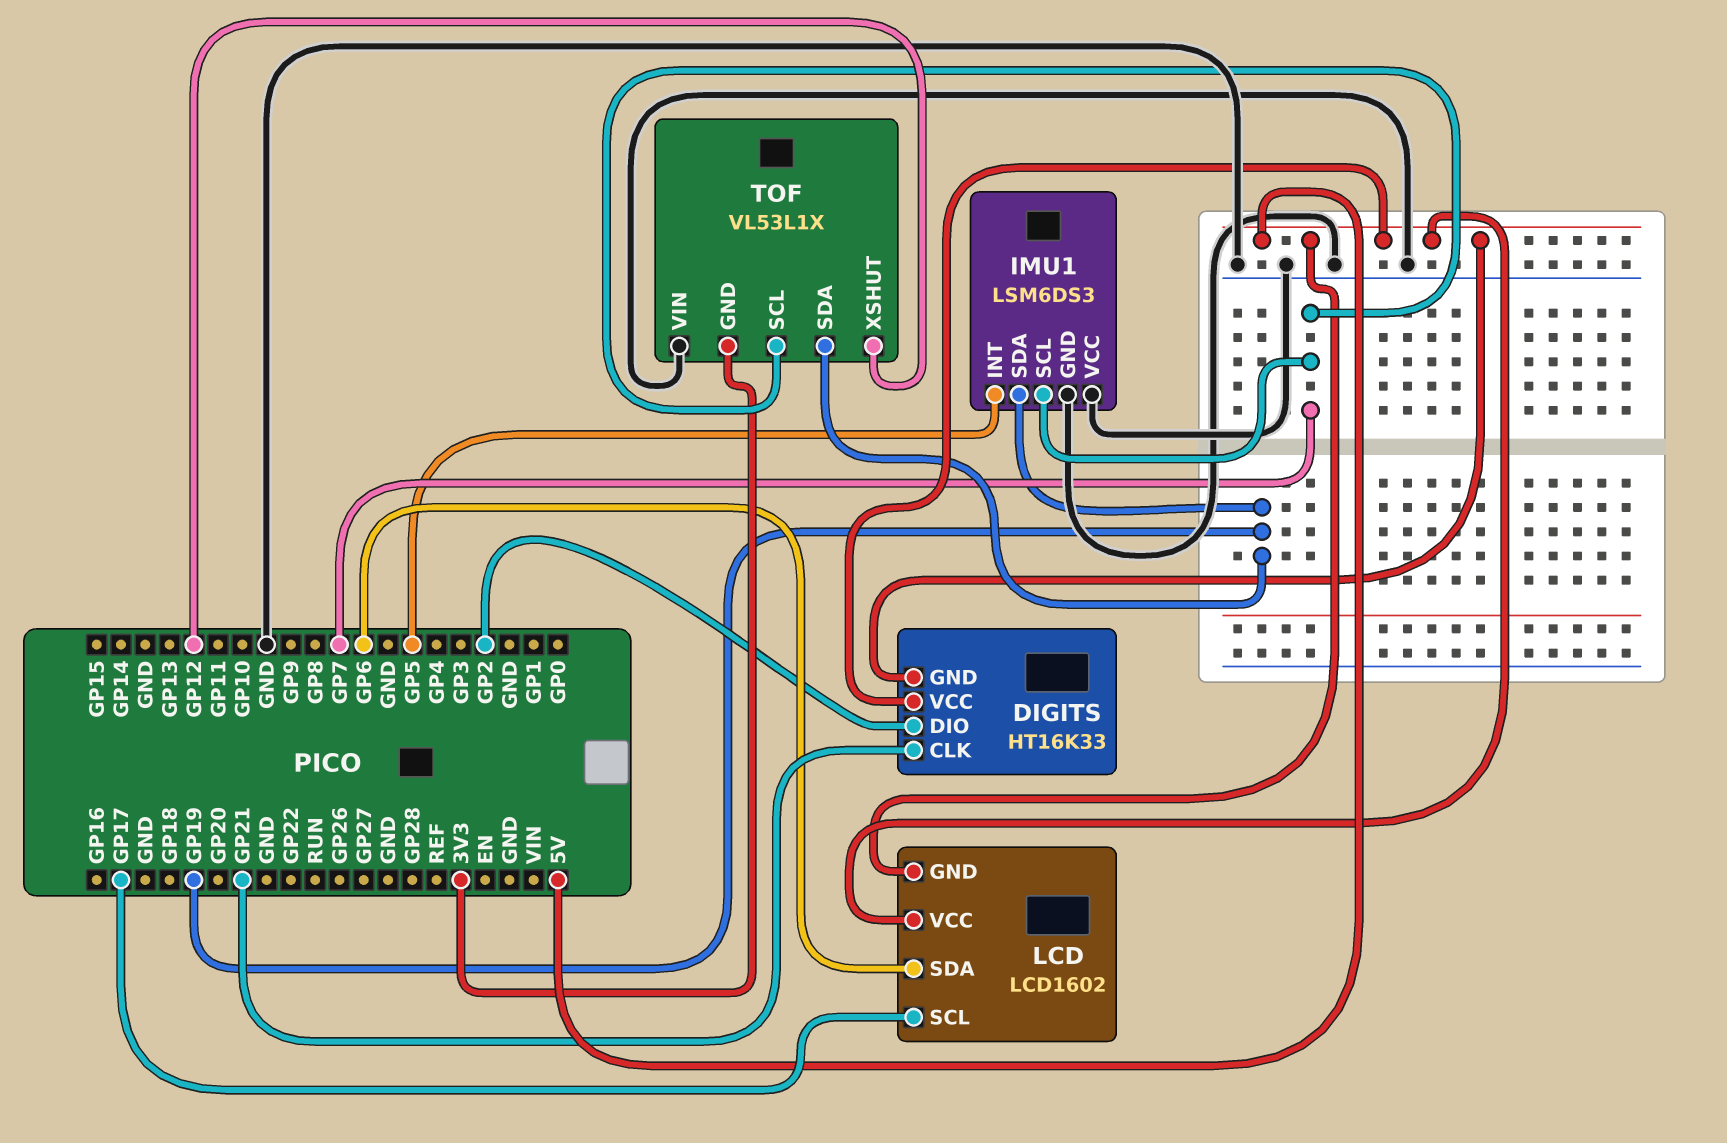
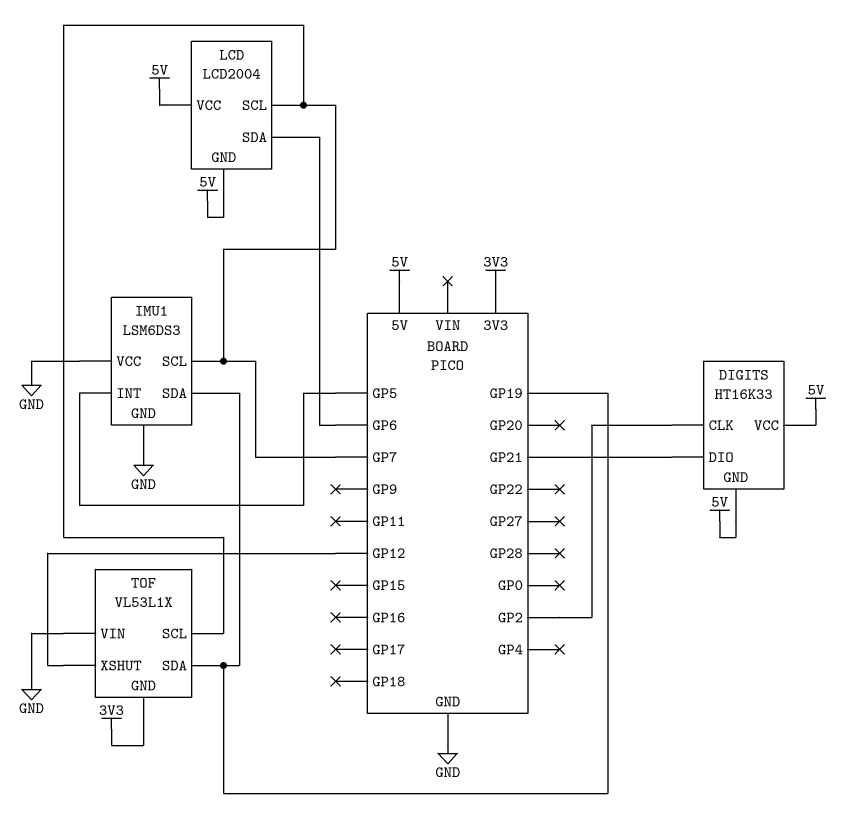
DIGITS pin CLK: GP21 -> GP2
DIGITS pin DIO: GP2 -> GP21
LCD: LCD1602 -> LCD2004
LCD pin SCL: GP17 -> GP7

